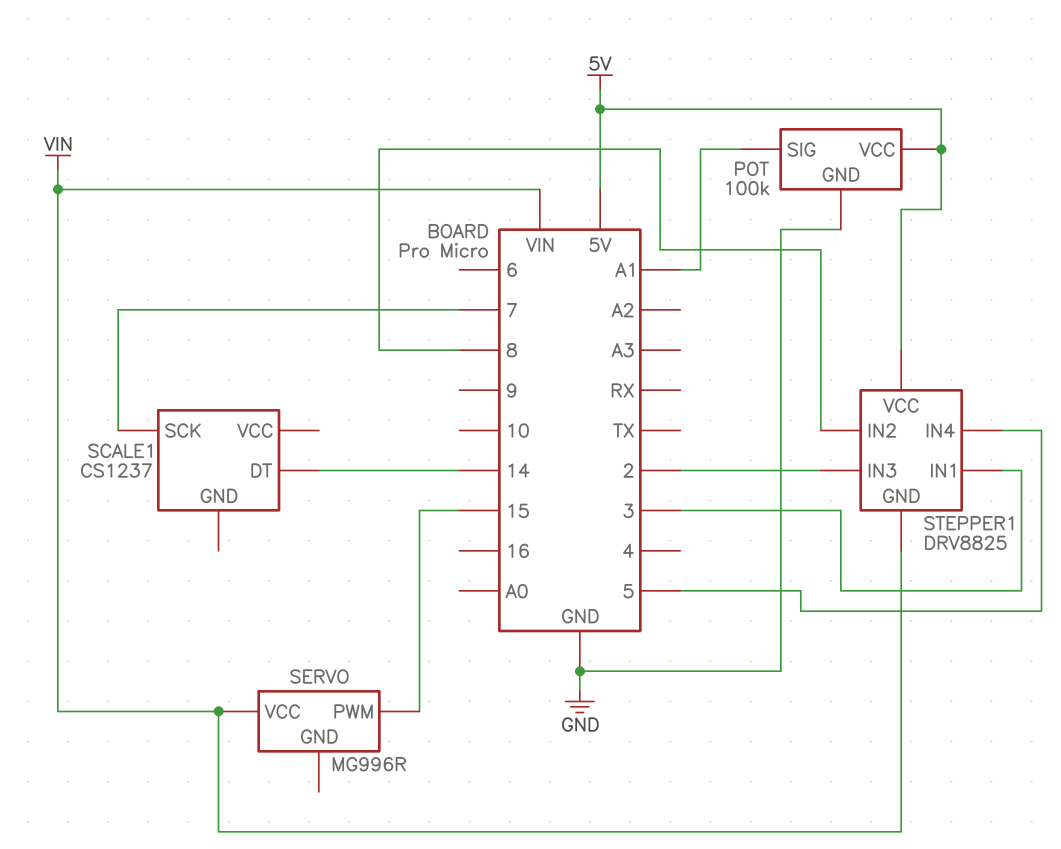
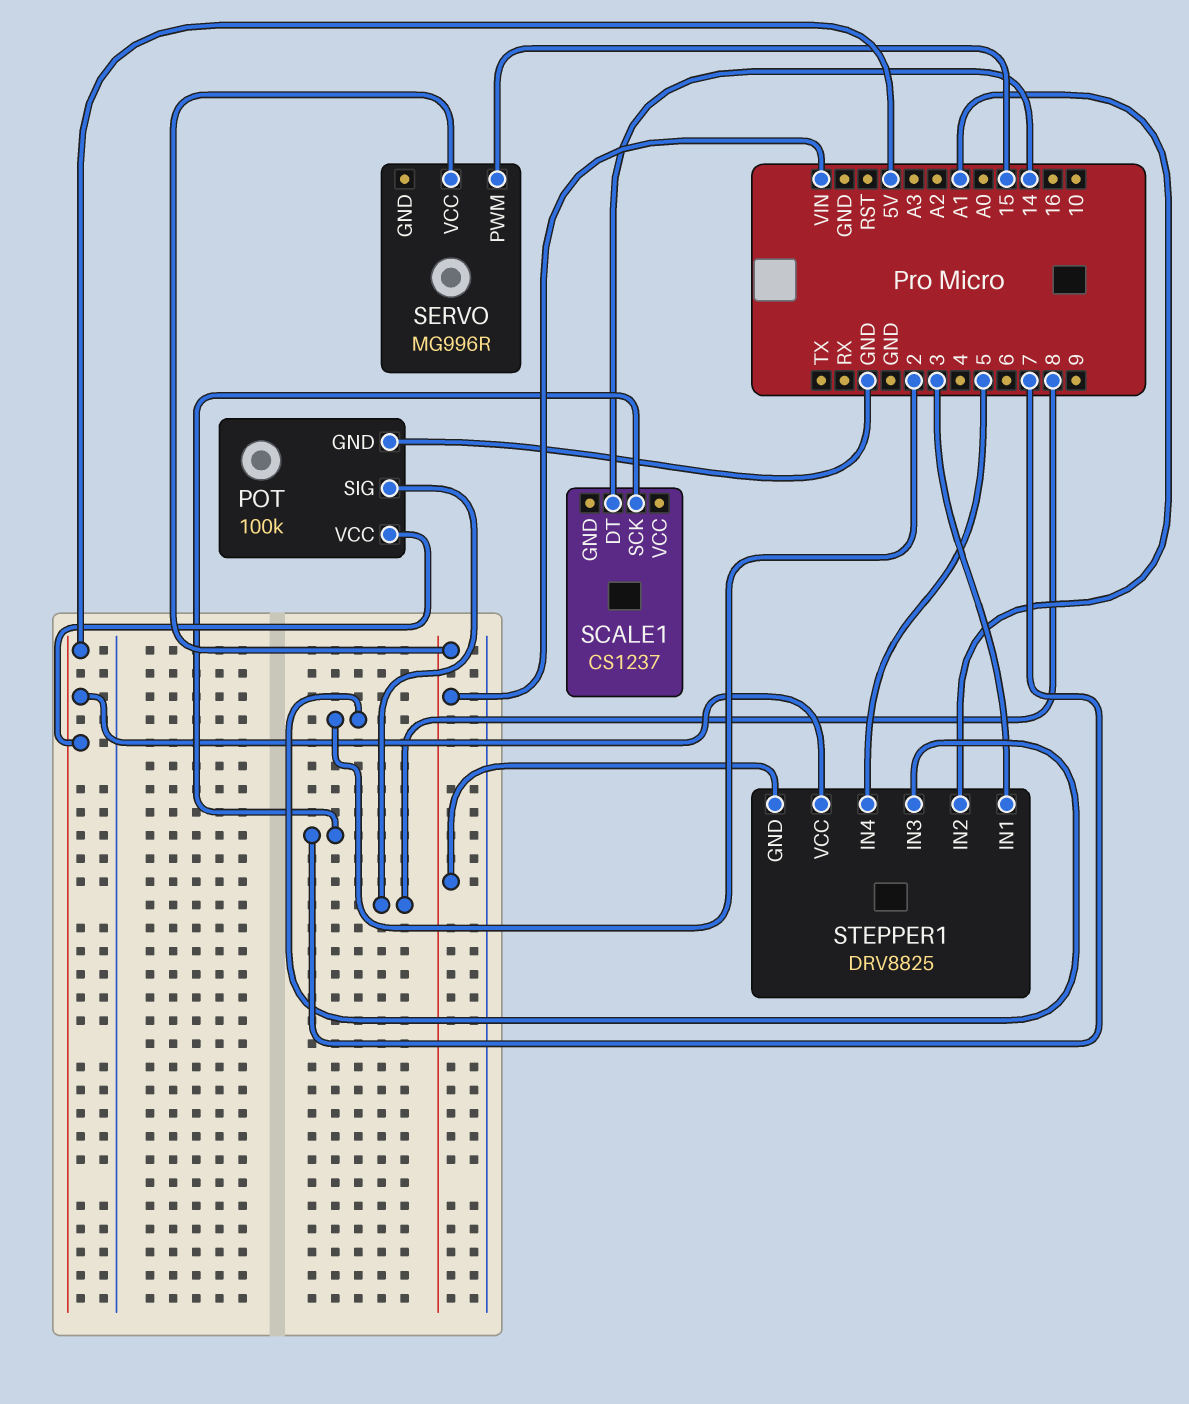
POT pin SIG: A1 -> 8
STEPPER1 pin IN2: 8 -> A1

